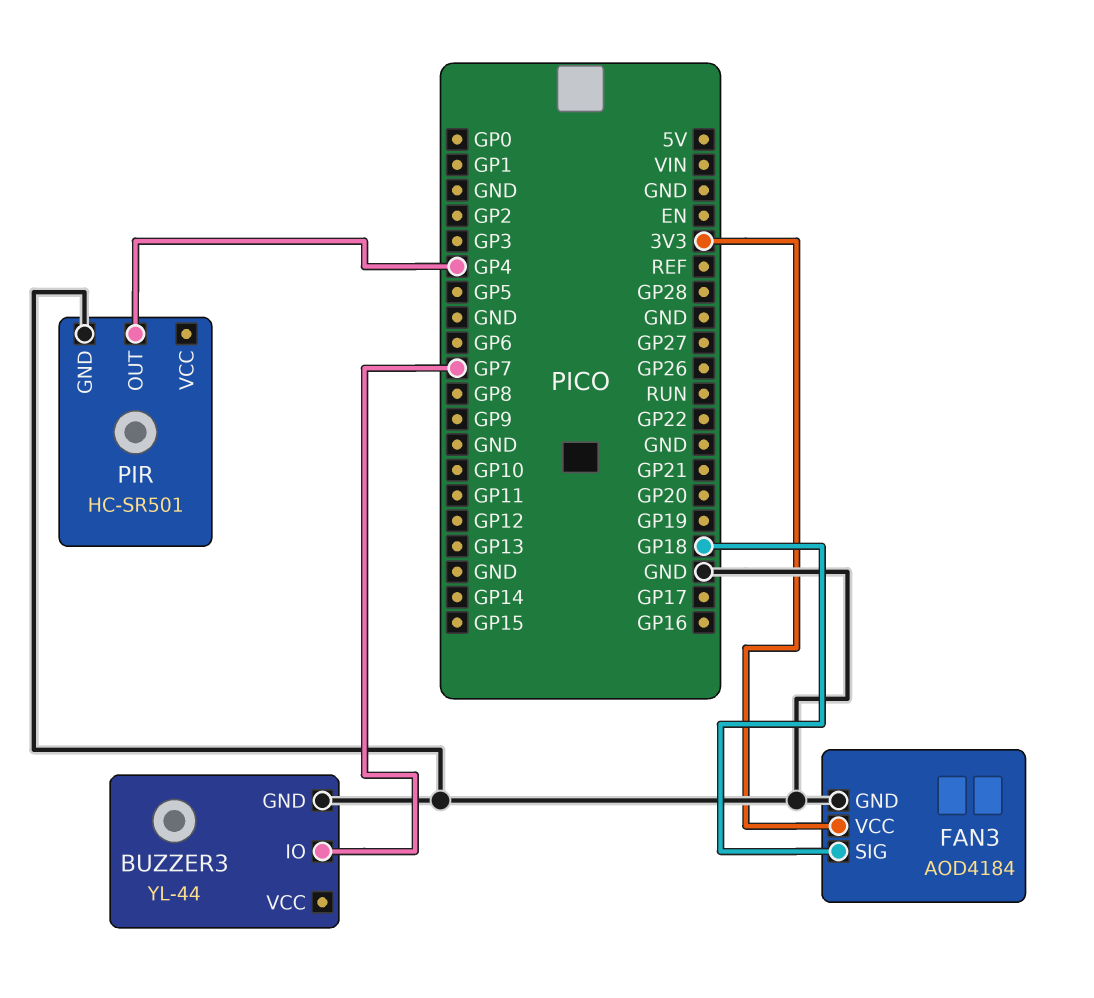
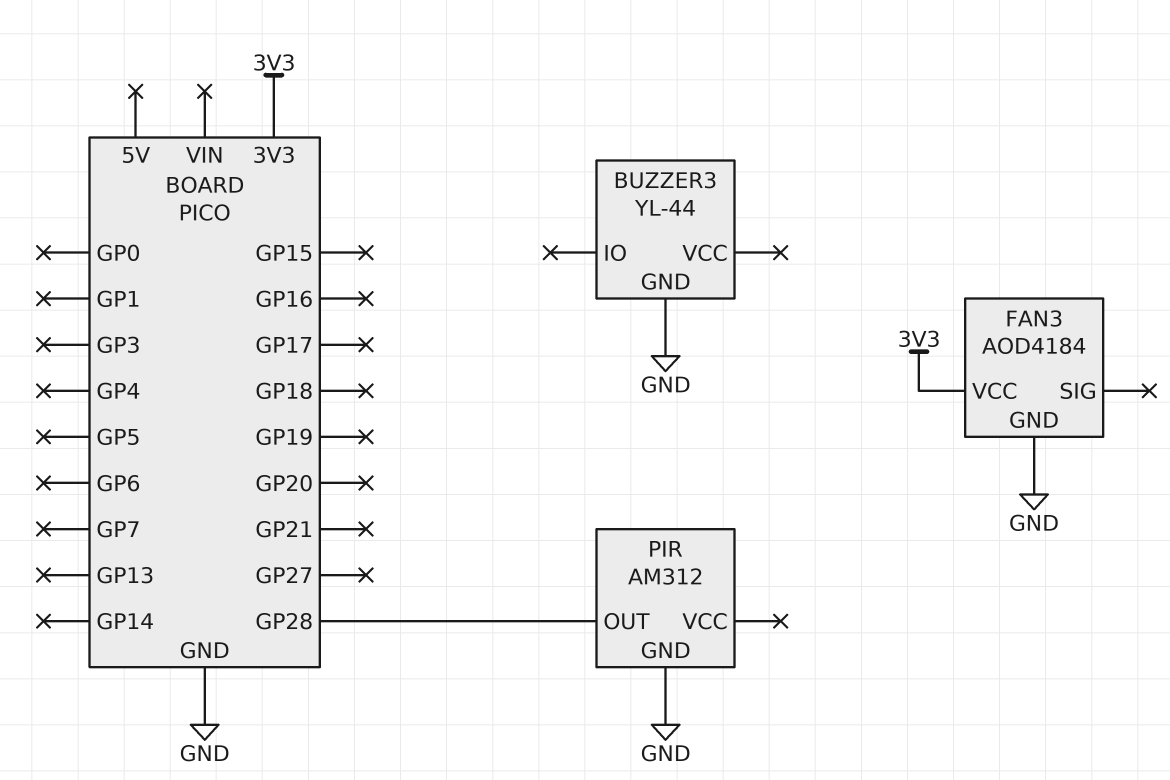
BUZZER3 pin IO: GP7 -> none
FAN3 pin SIG: GP18 -> none
PIR: HC-SR501 -> AM312
PIR pin OUT: GP4 -> GP28

